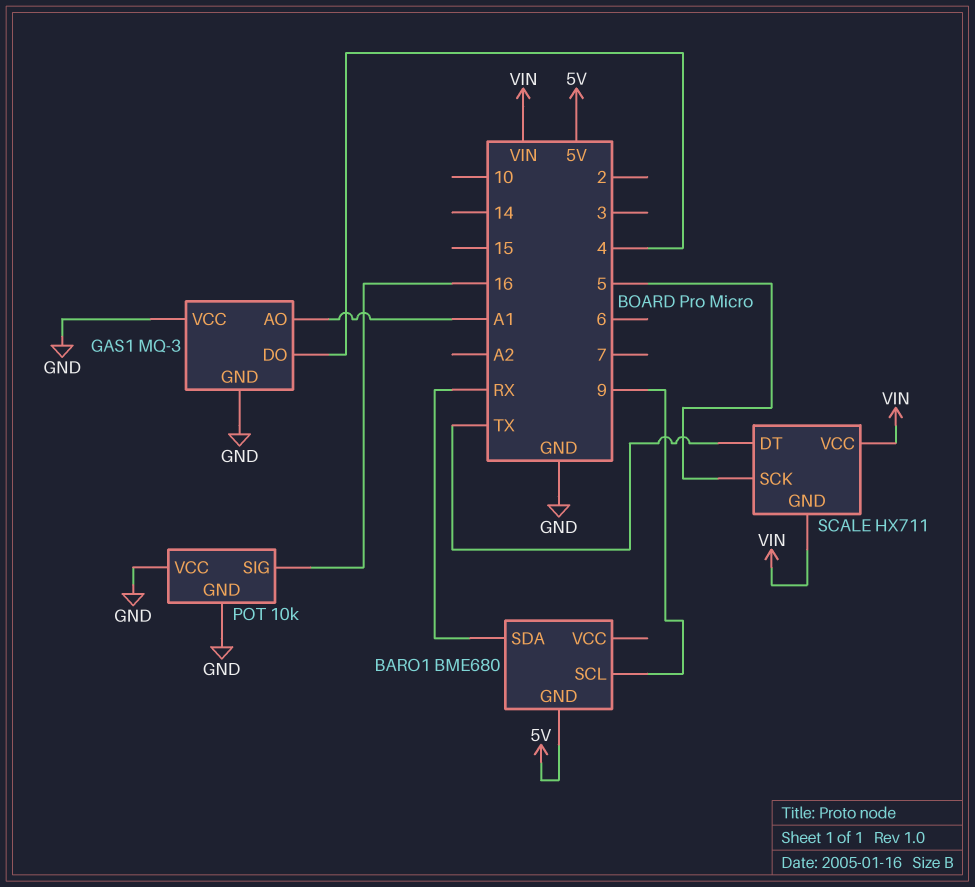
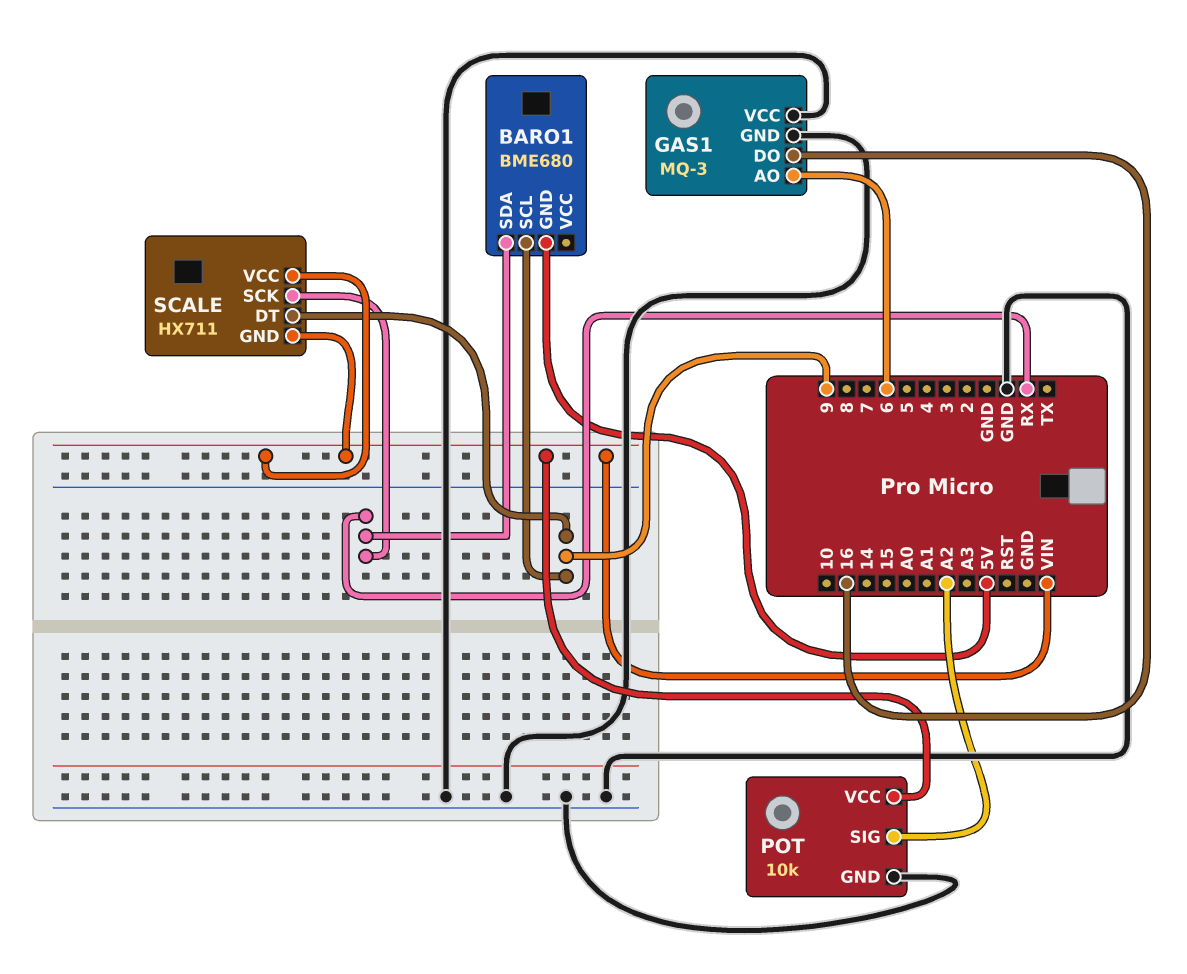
GAS1 pin AO: A1 -> 6
GAS1 pin DO: 4 -> 16
POT pin SIG: 16 -> A2
POT pin VCC: GND -> VIN
SCALE pin DT: TX -> 9
SCALE pin SCK: 5 -> RX

